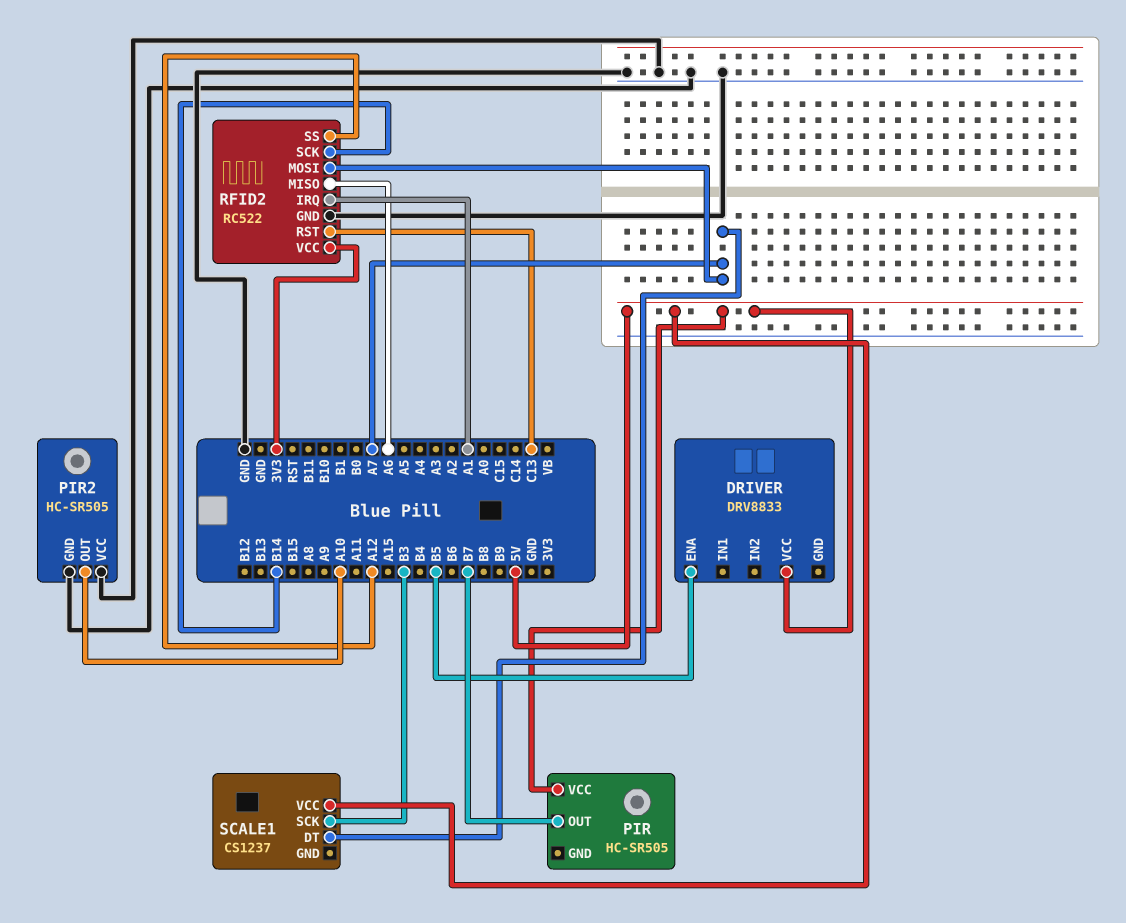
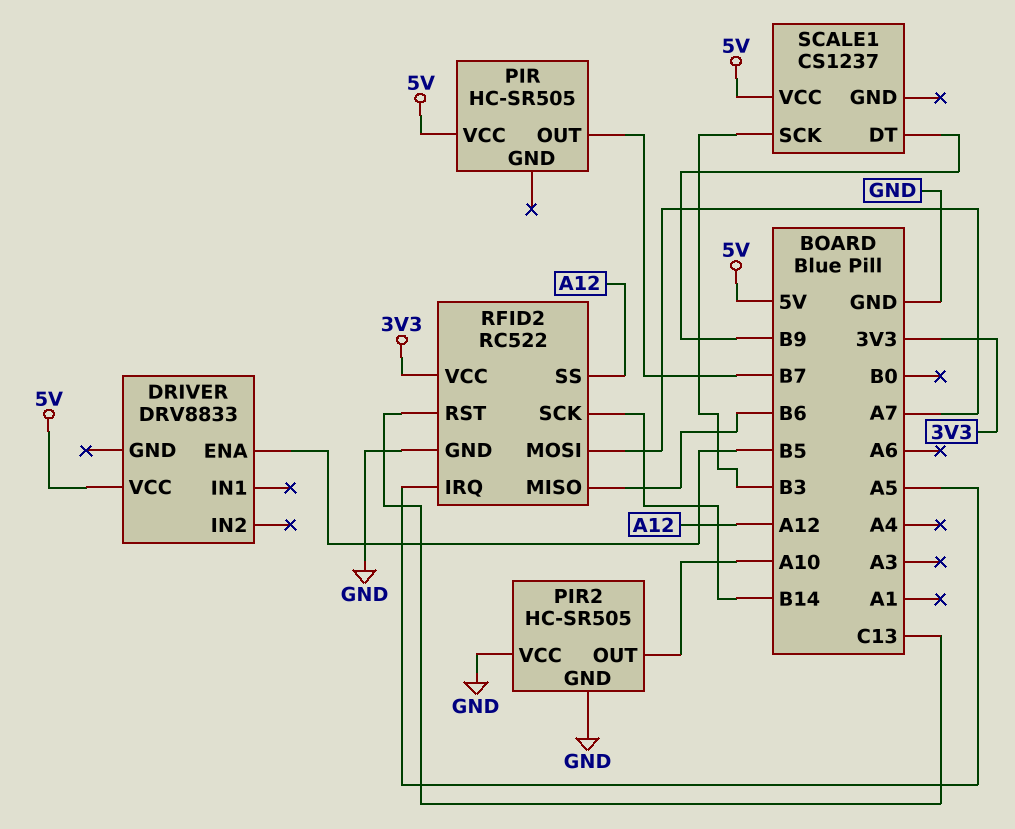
RFID2 pin IRQ: A1 -> A5
RFID2 pin MISO: A6 -> B6
SCALE1 pin DT: A7 -> B9

